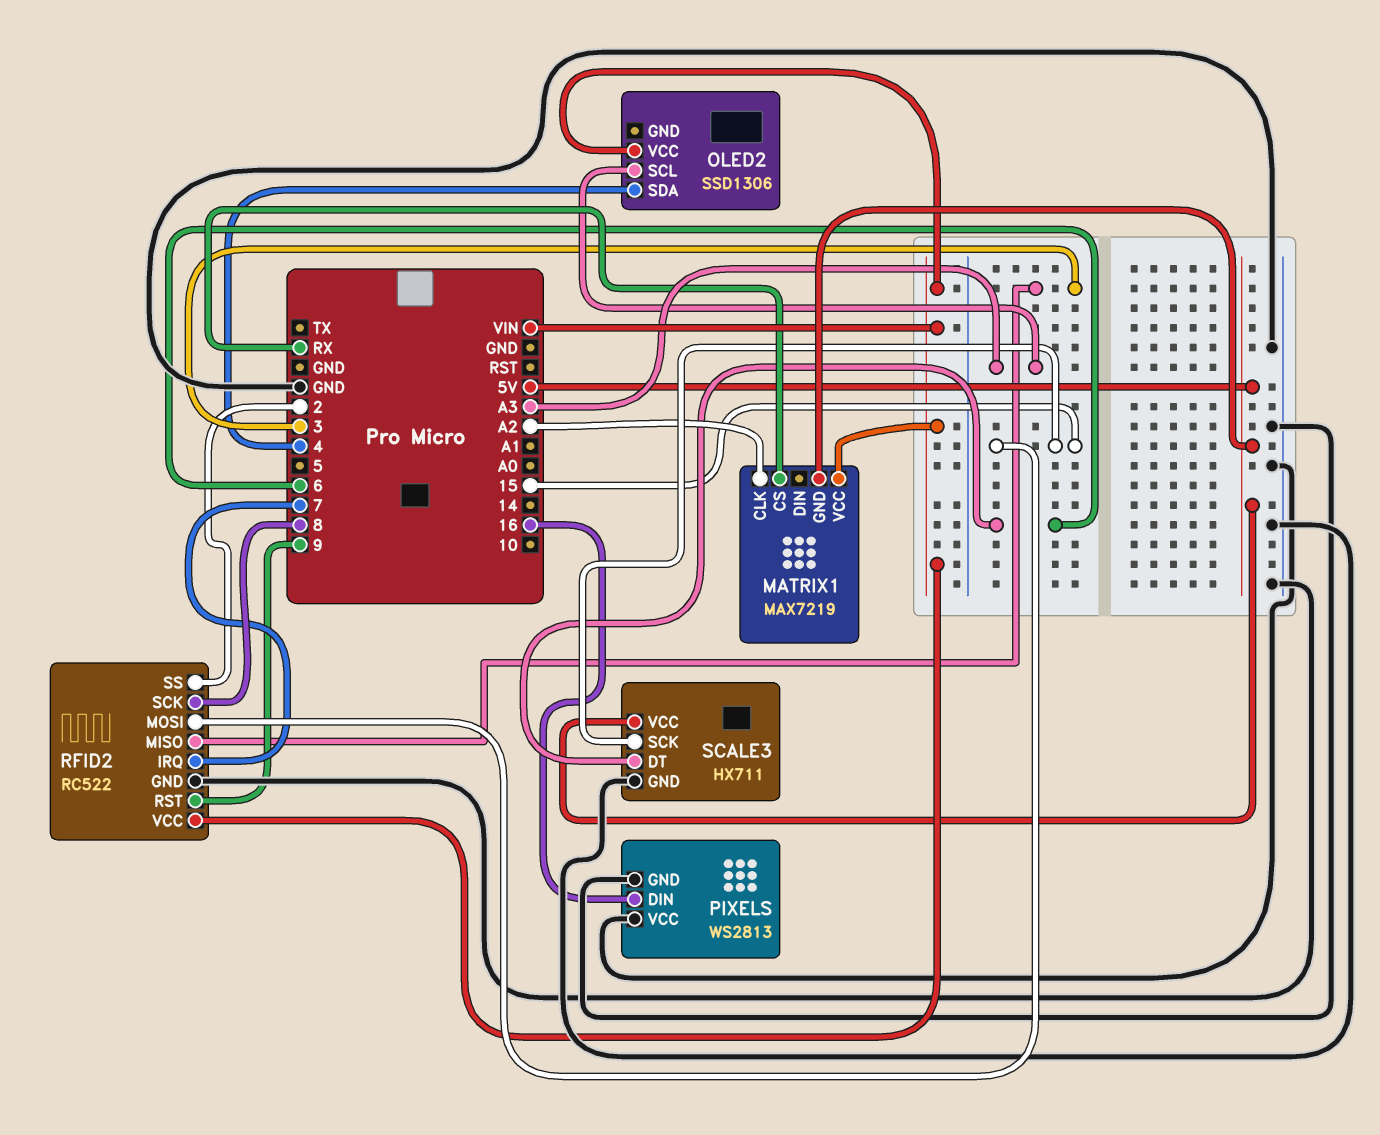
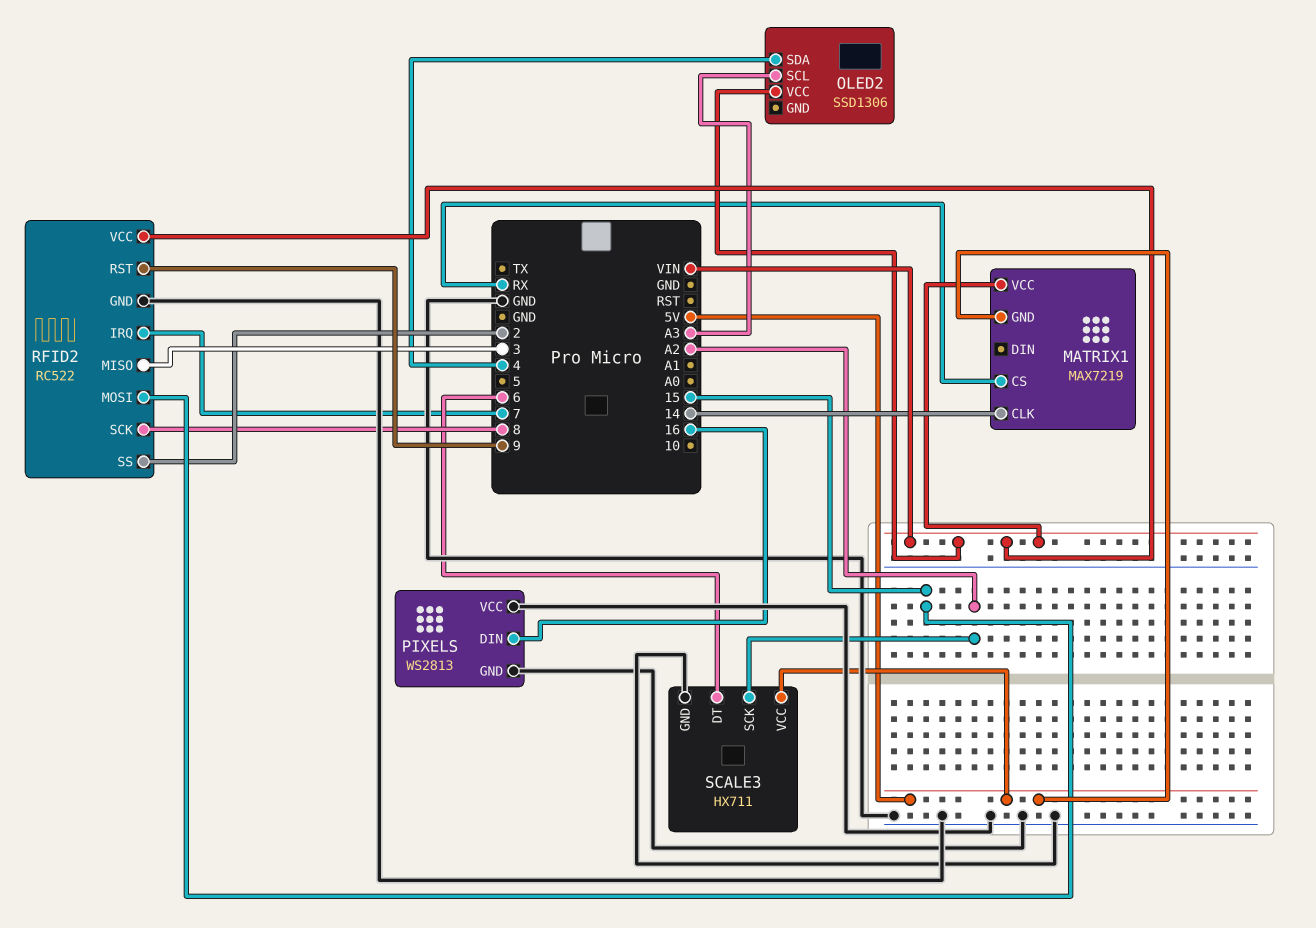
MATRIX1 pin CLK: A2 -> 14
SCALE3 pin SCK: 15 -> A2

